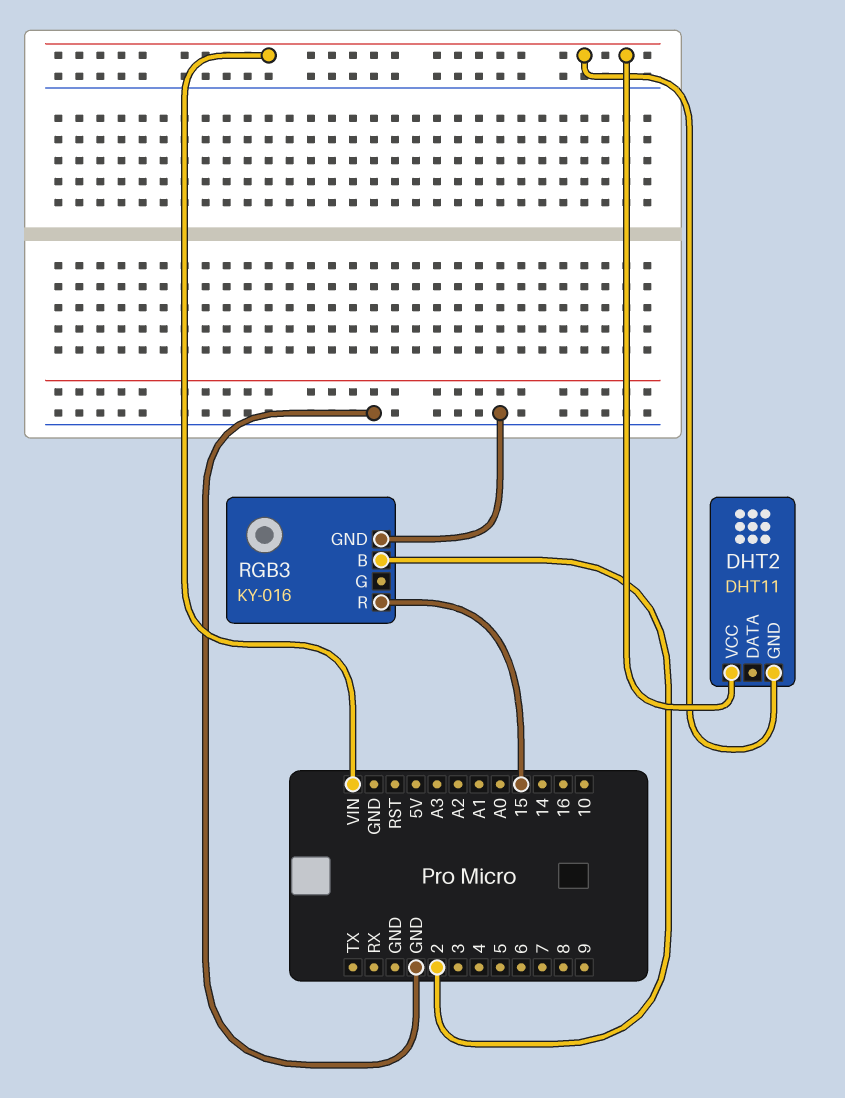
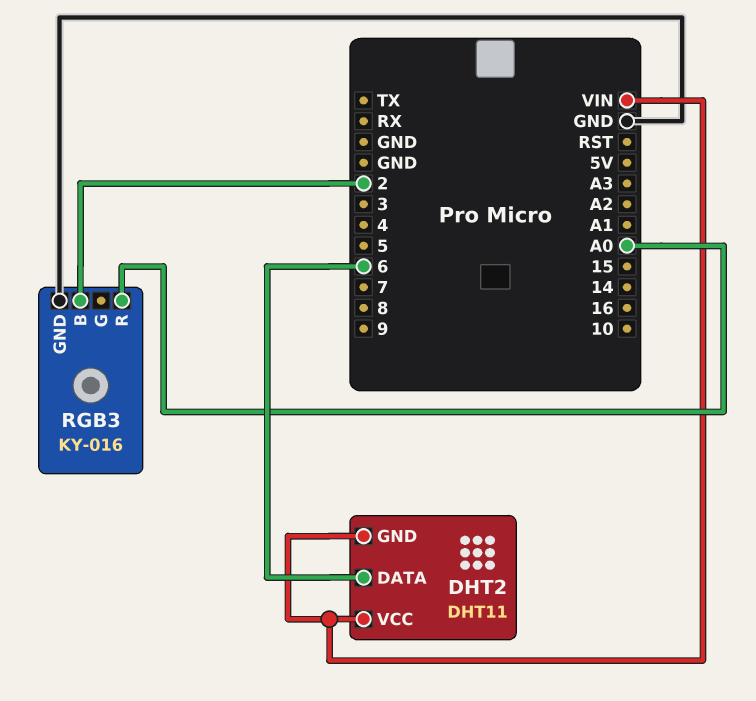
DHT2 pin DATA: none -> 6
RGB3 pin R: 15 -> A0

